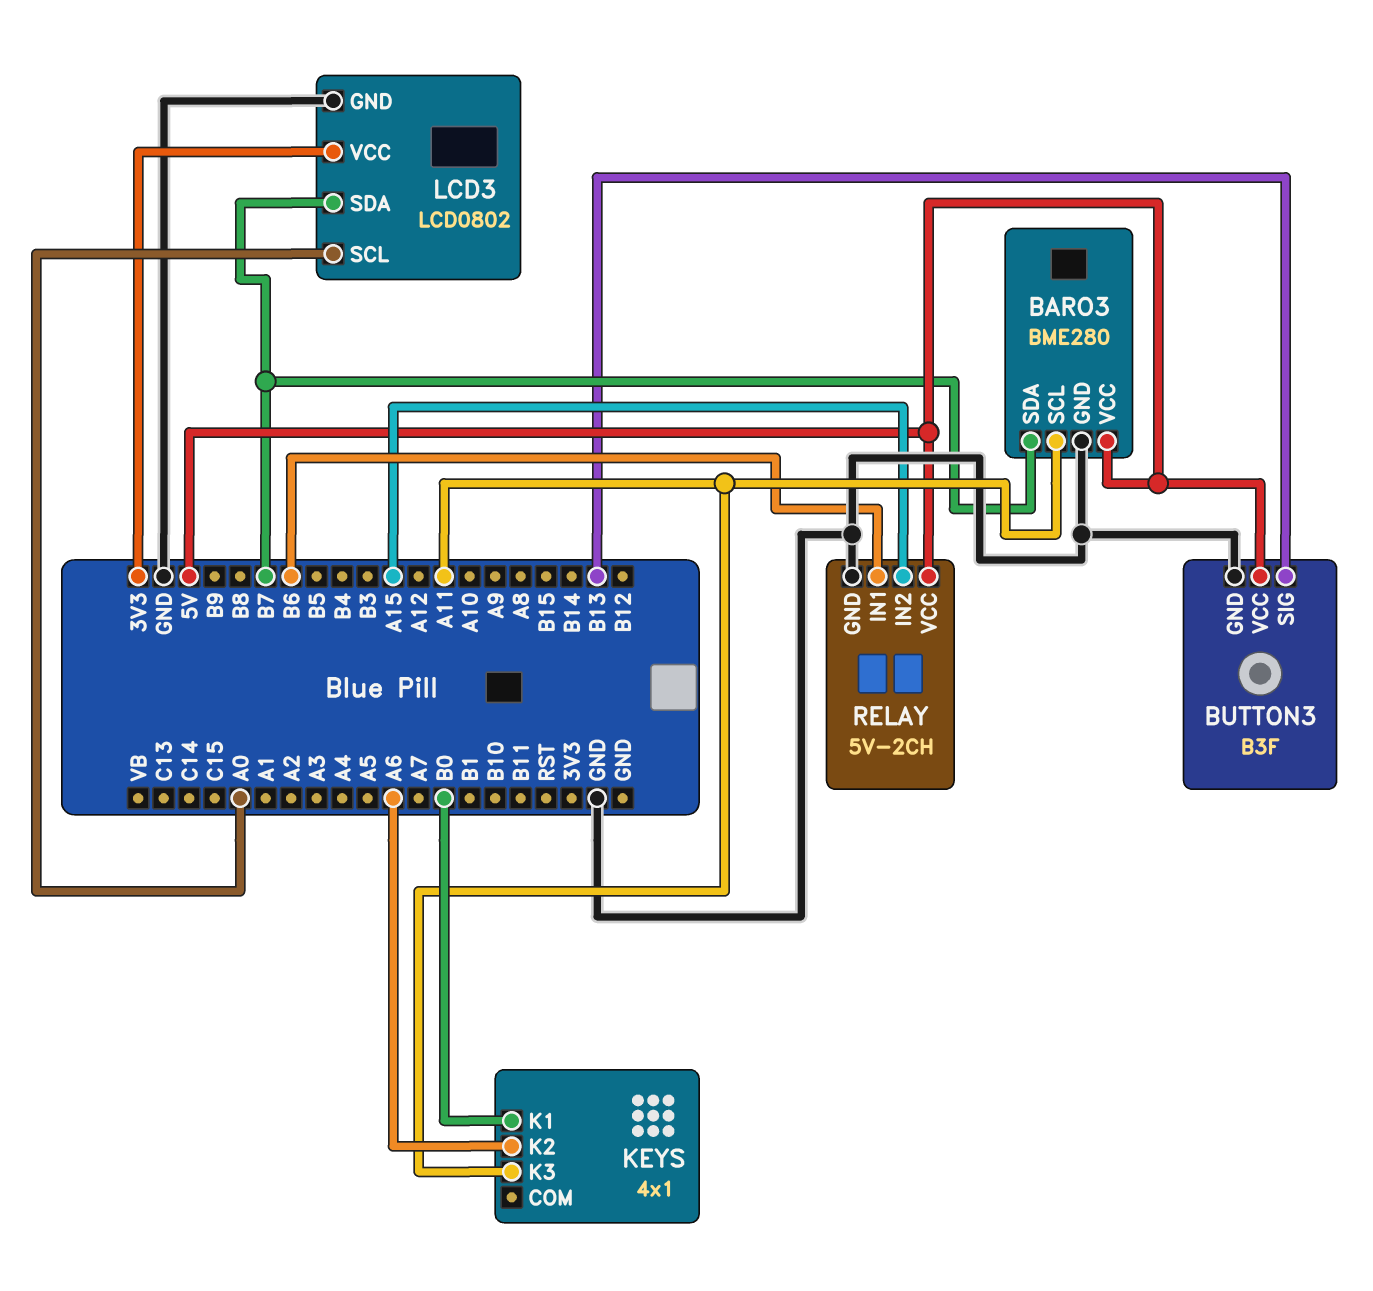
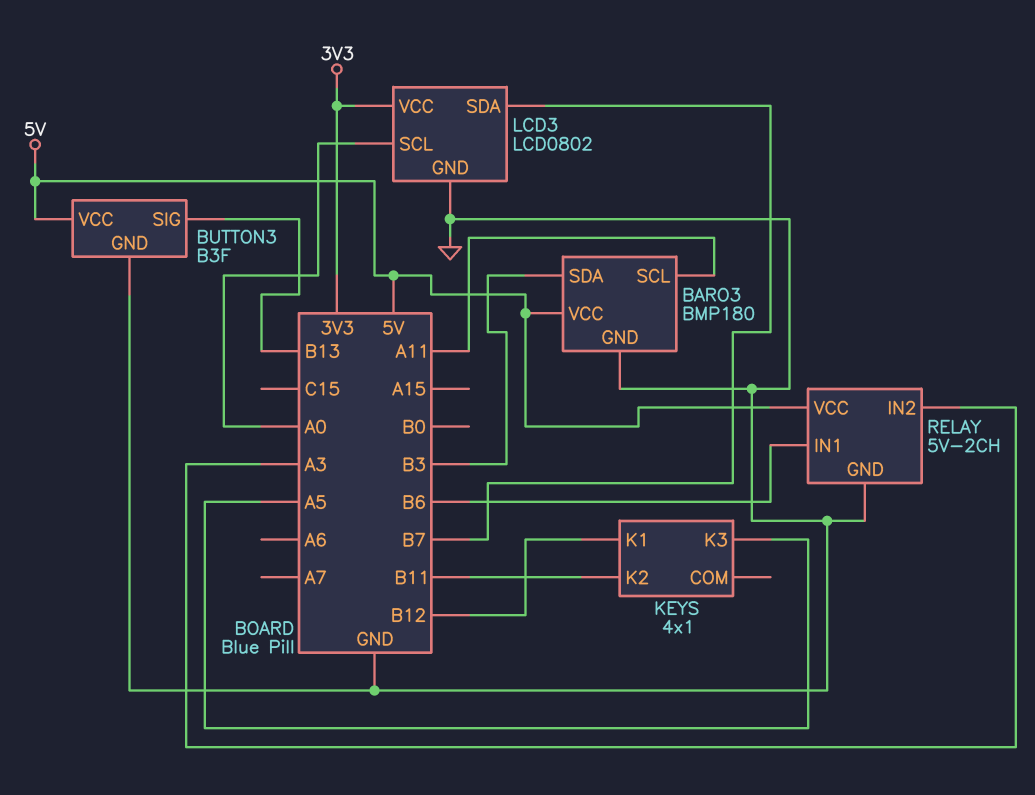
BARO3: BME280 -> BMP180
BARO3 pin SDA: B7 -> B3
KEYS pin K1: B0 -> B12
KEYS pin K2: A6 -> B11
KEYS pin K3: A11 -> A5
RELAY pin IN2: A15 -> A3

